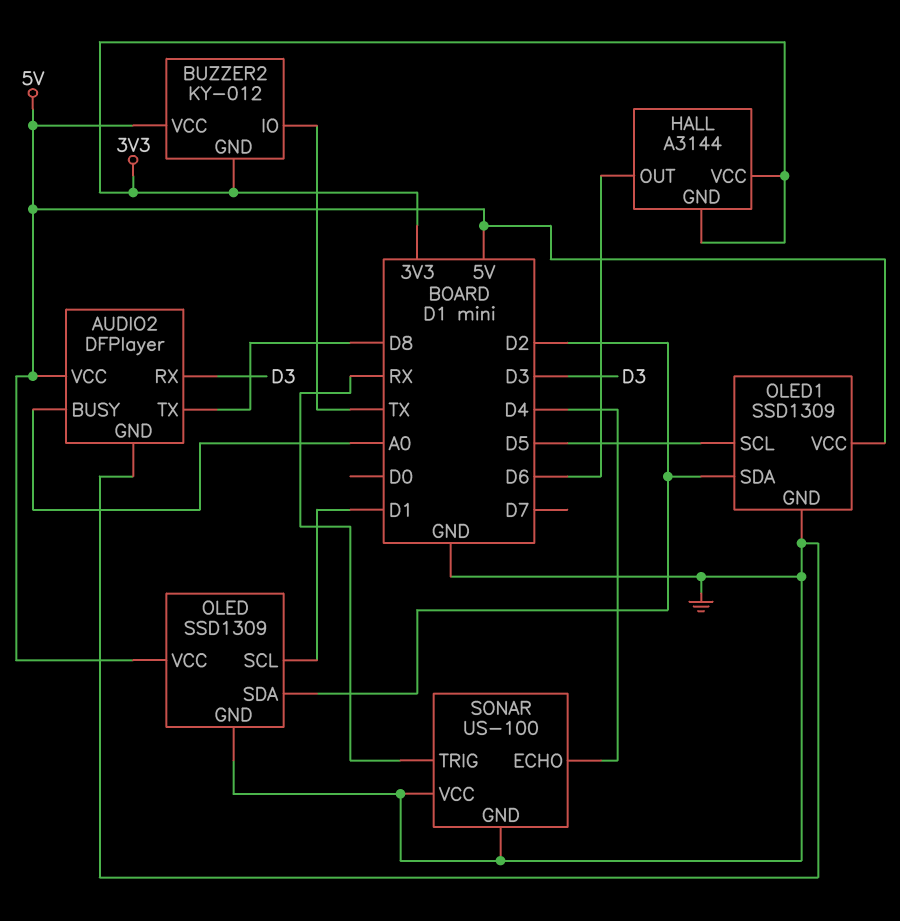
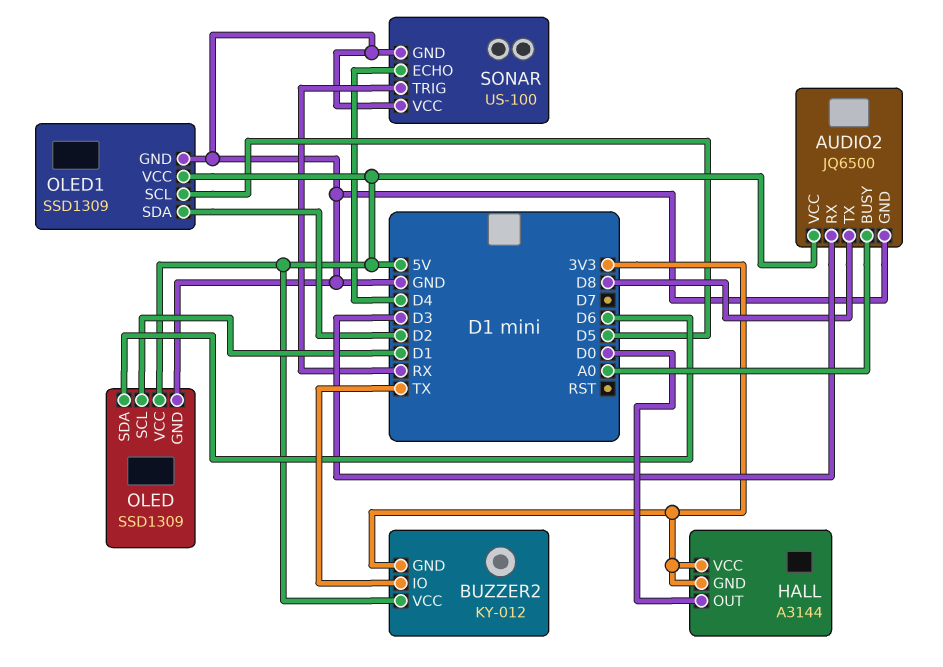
AUDIO2: DFPlayer -> JQ6500
HALL pin OUT: D6 -> D0
OLED pin SDA: D2 -> D6

